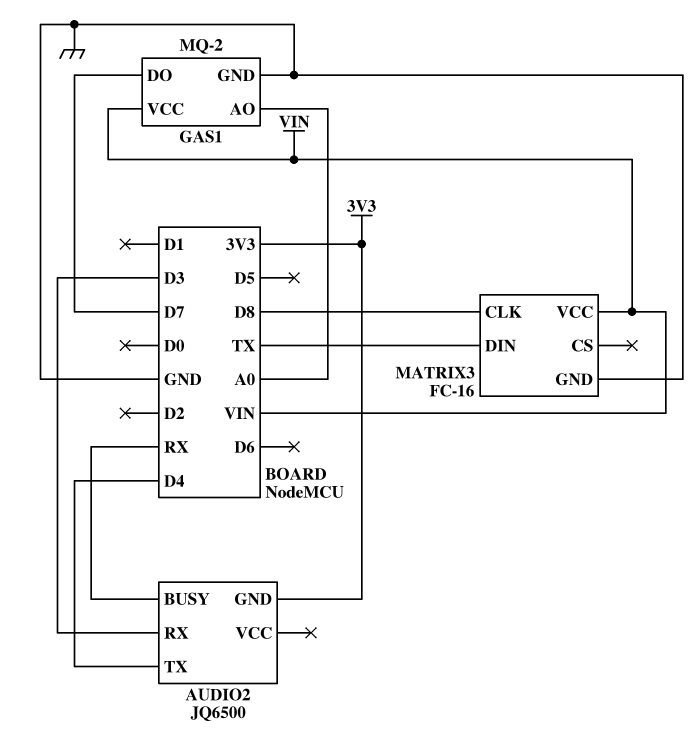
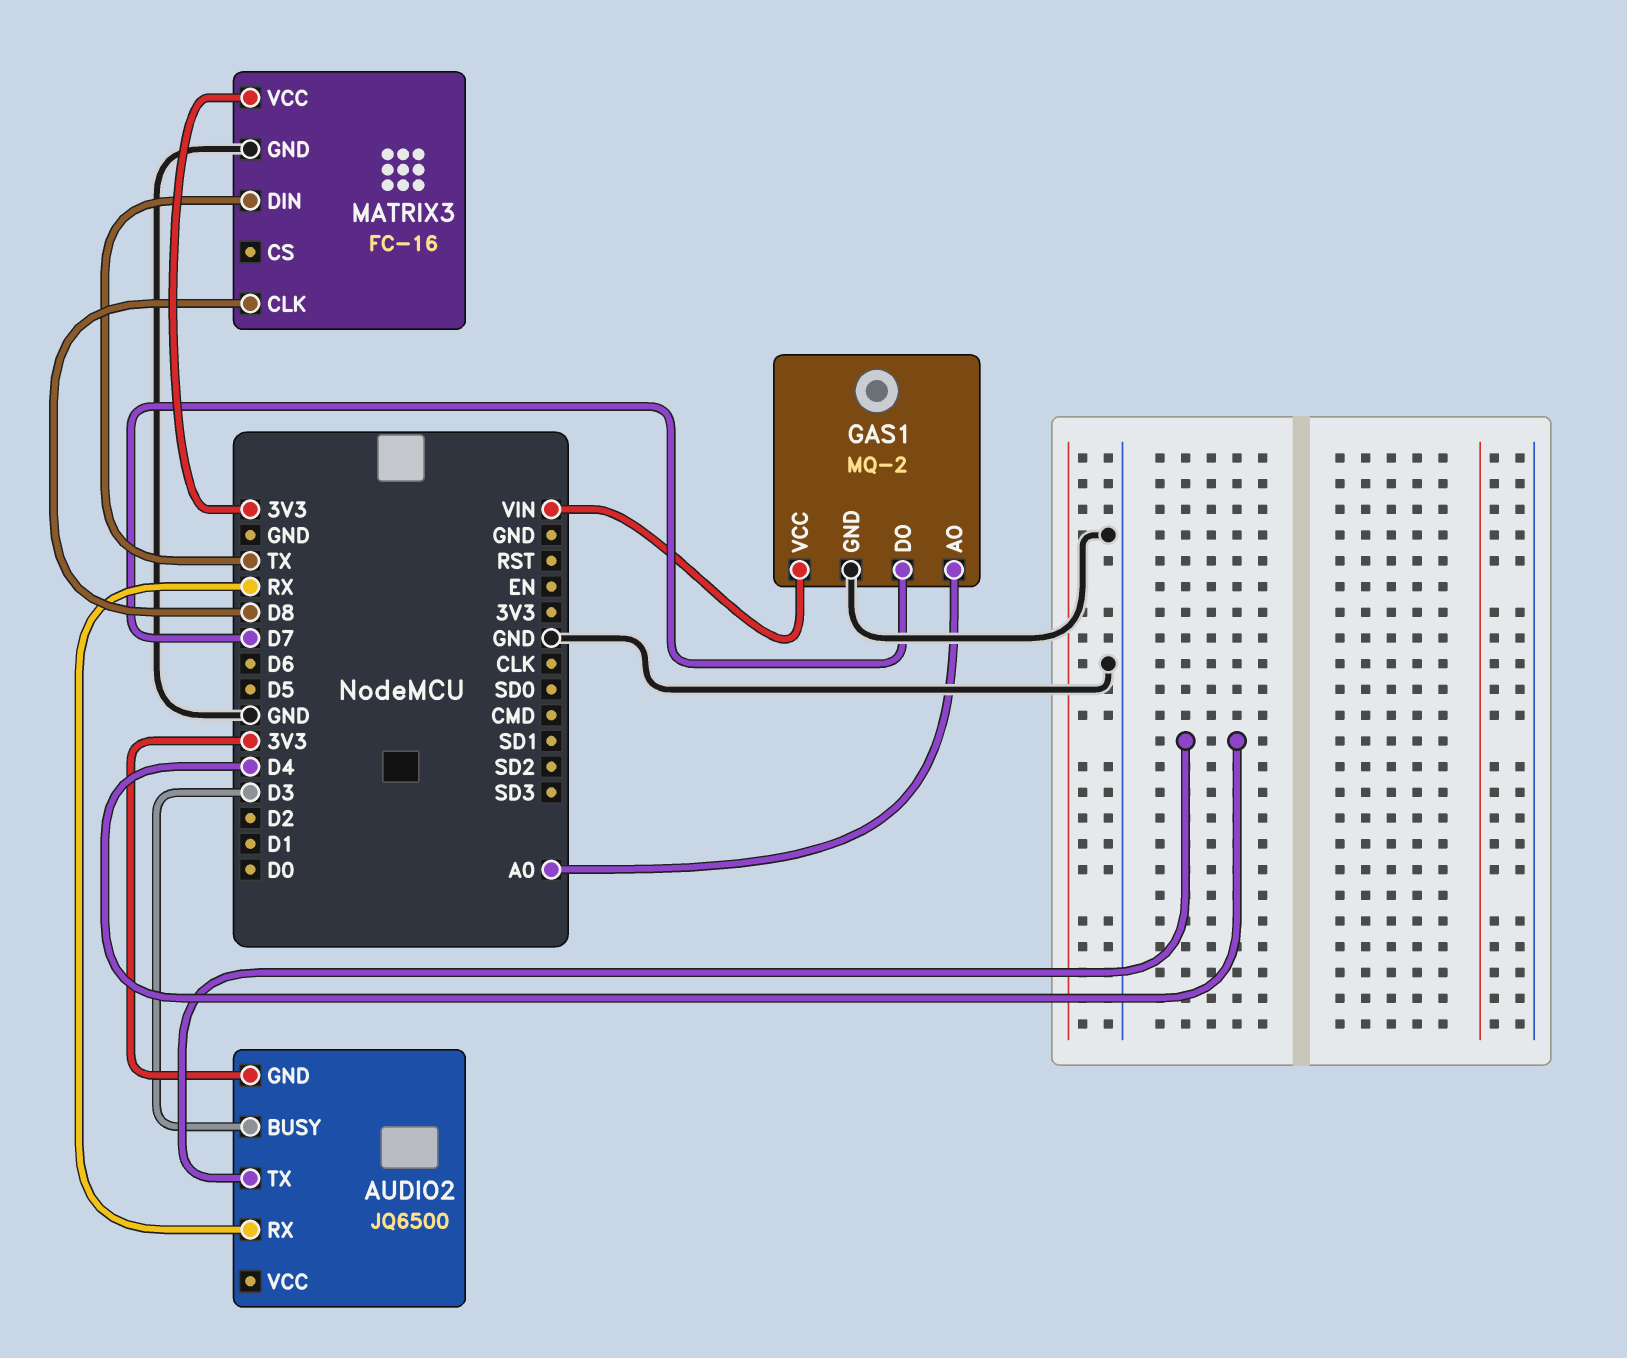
AUDIO2 pin BUSY: RX -> D3
AUDIO2 pin RX: D3 -> RX
MATRIX3 pin VCC: VIN -> 3V3

